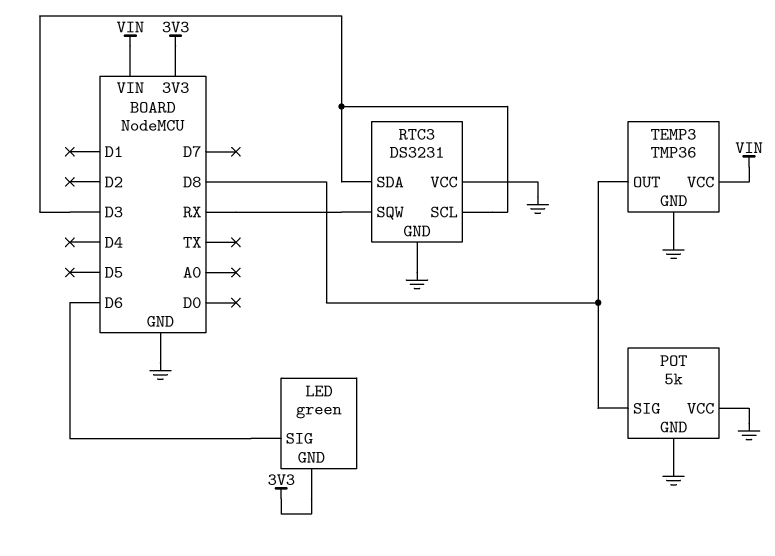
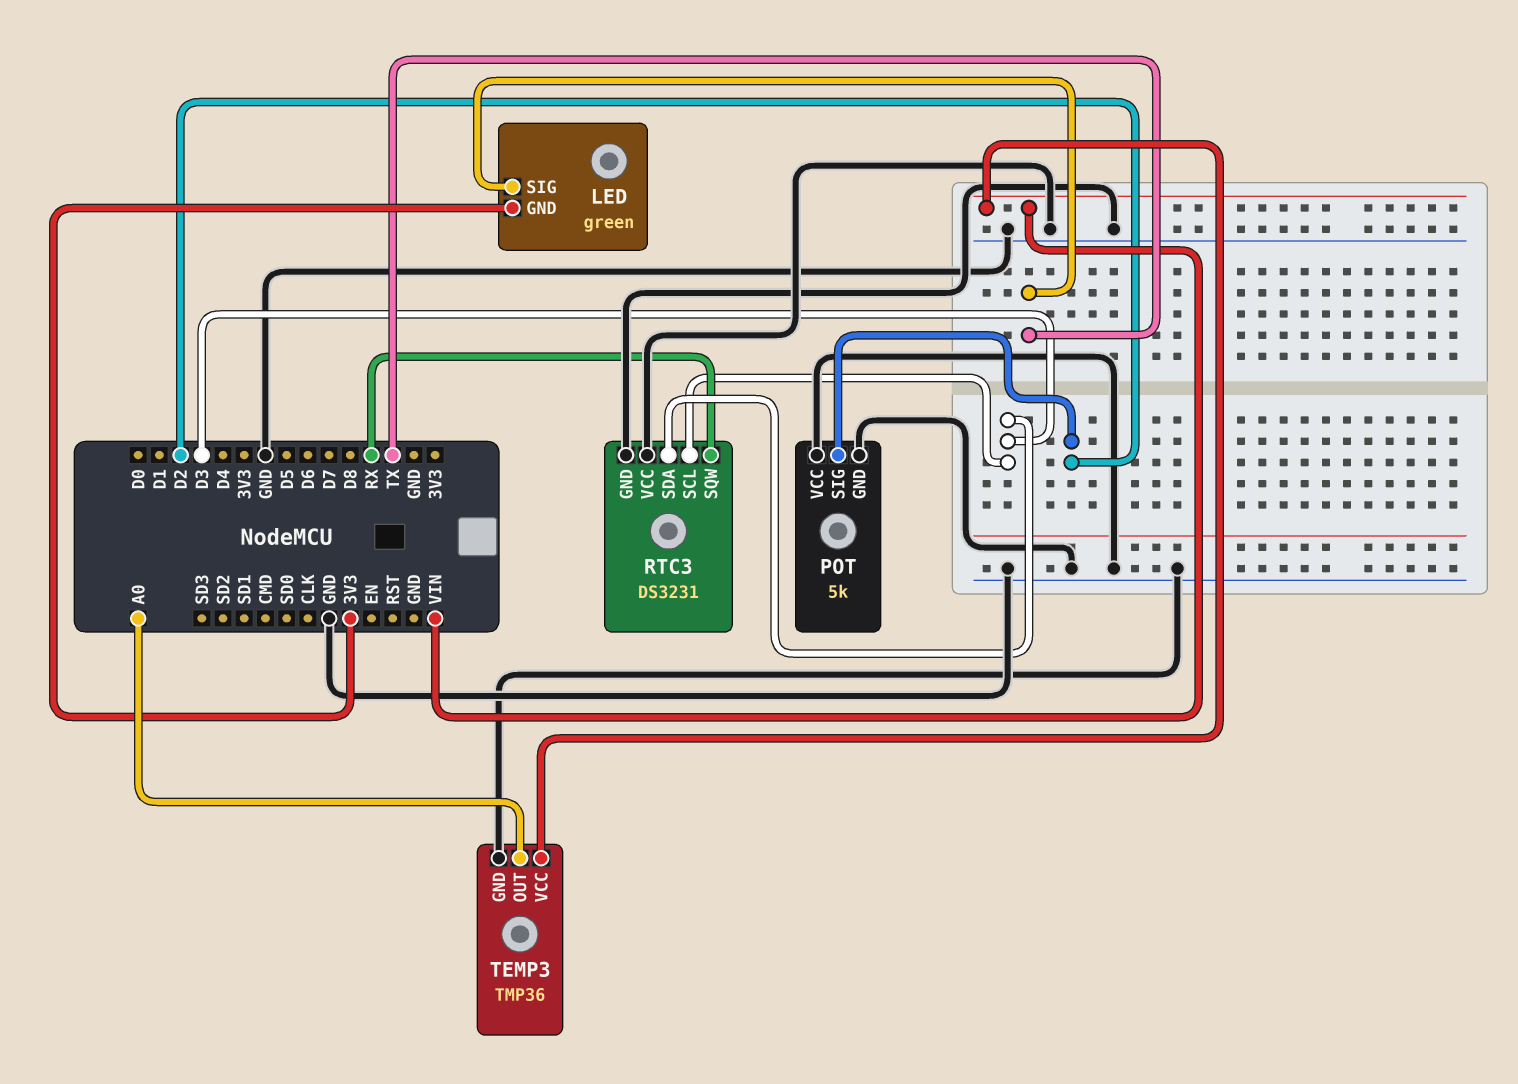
LED pin SIG: D6 -> TX
POT pin SIG: D8 -> D2
TEMP3 pin OUT: D8 -> A0

